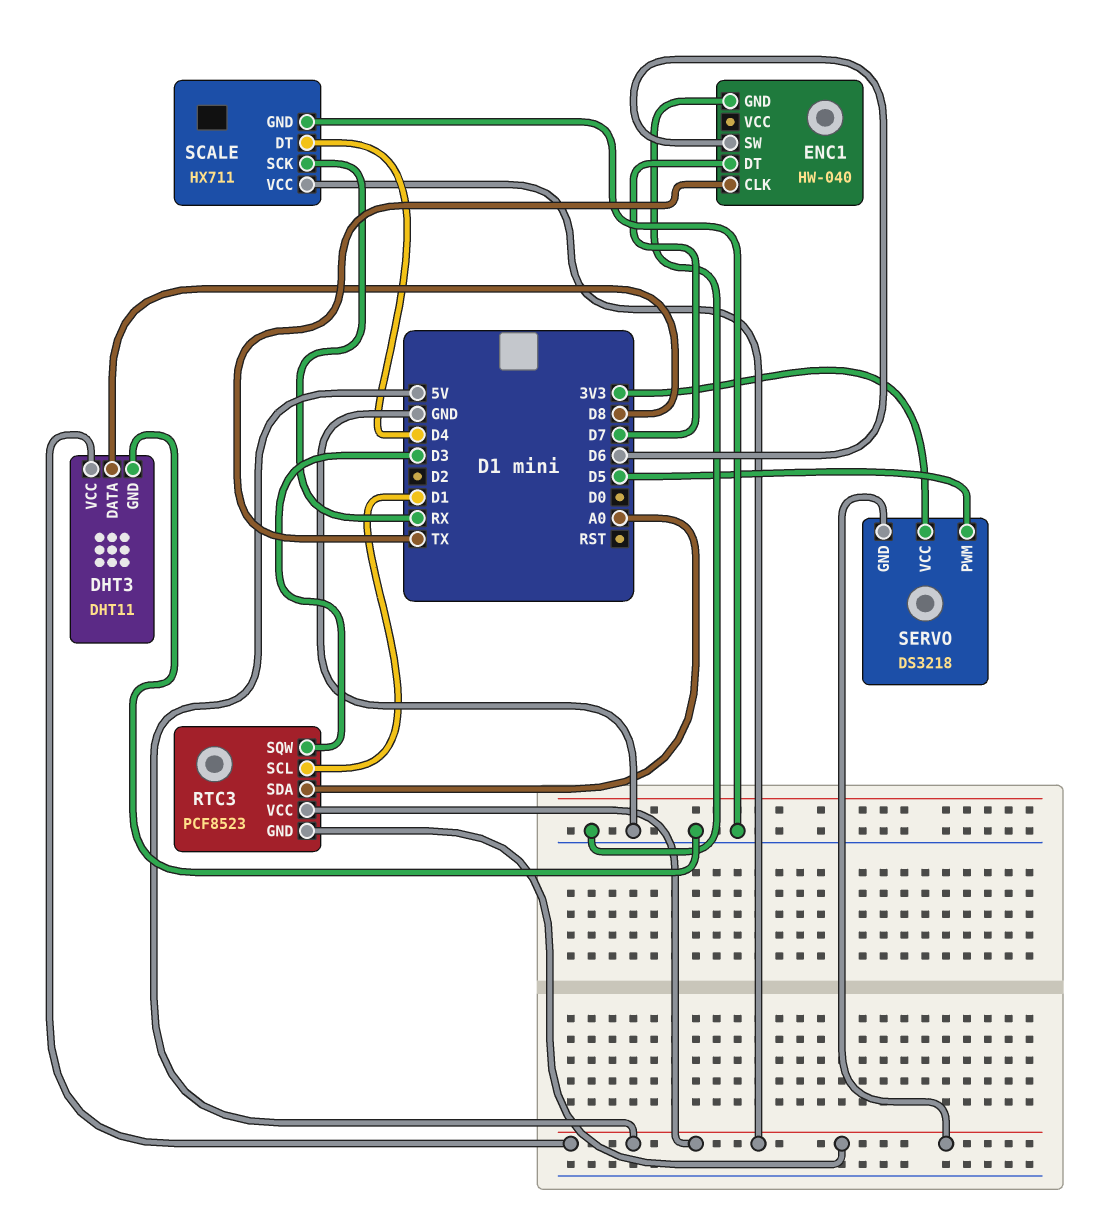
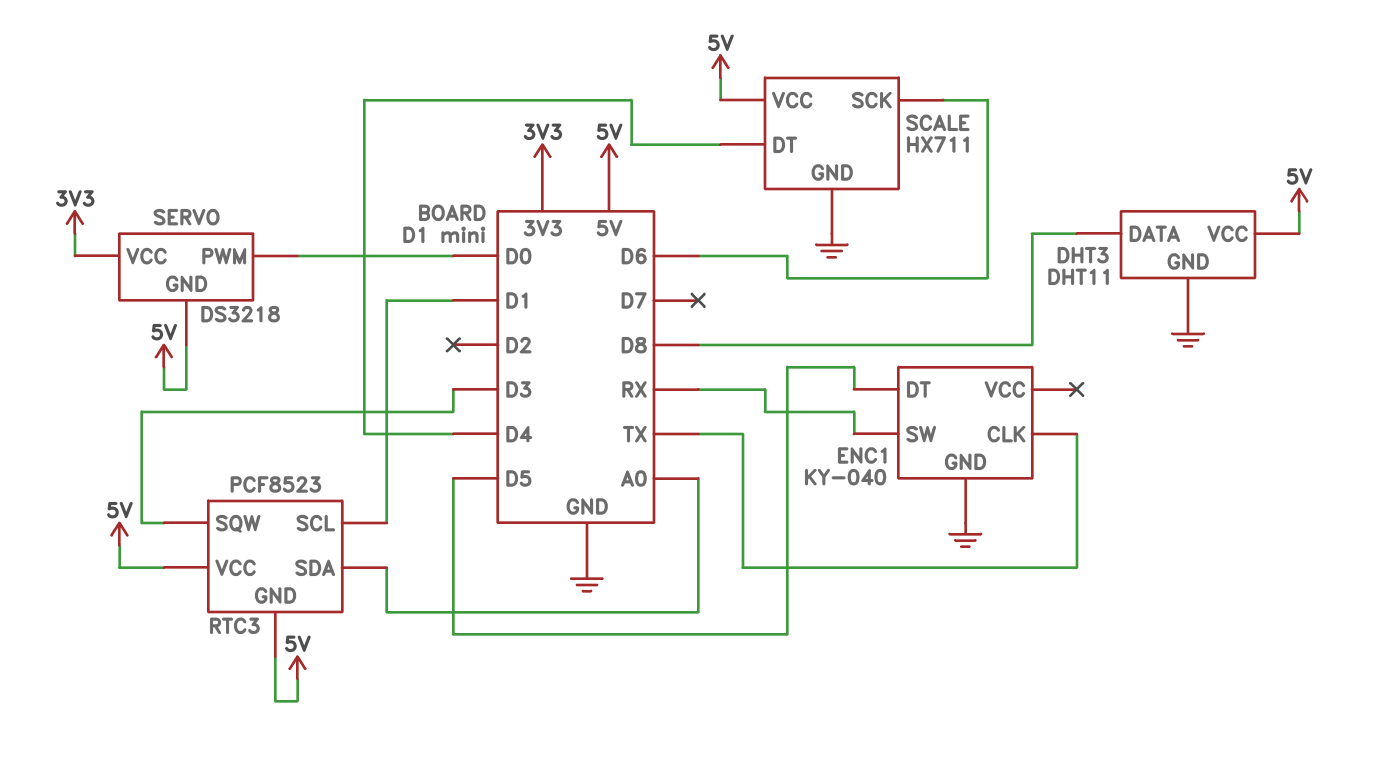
ENC1: HW-040 -> KY-040
ENC1 pin DT: D7 -> D5
ENC1 pin SW: D6 -> RX
SCALE pin SCK: RX -> D6
SERVO pin PWM: D5 -> D0

